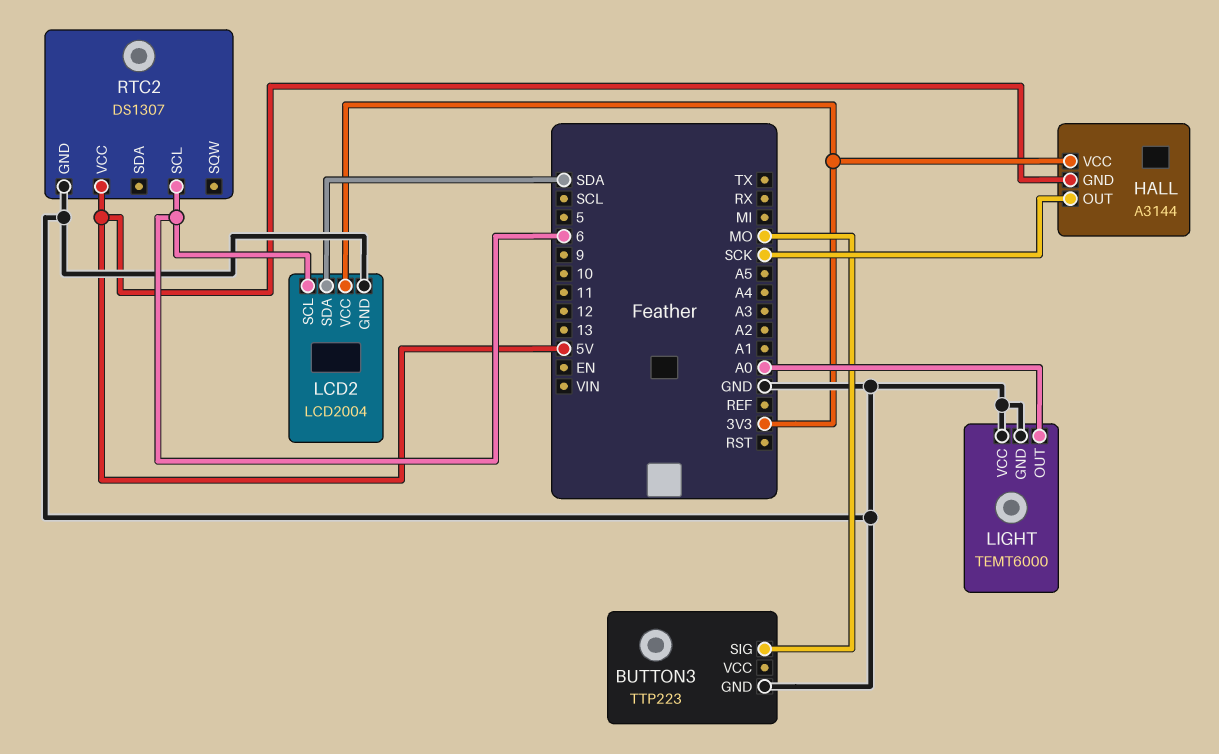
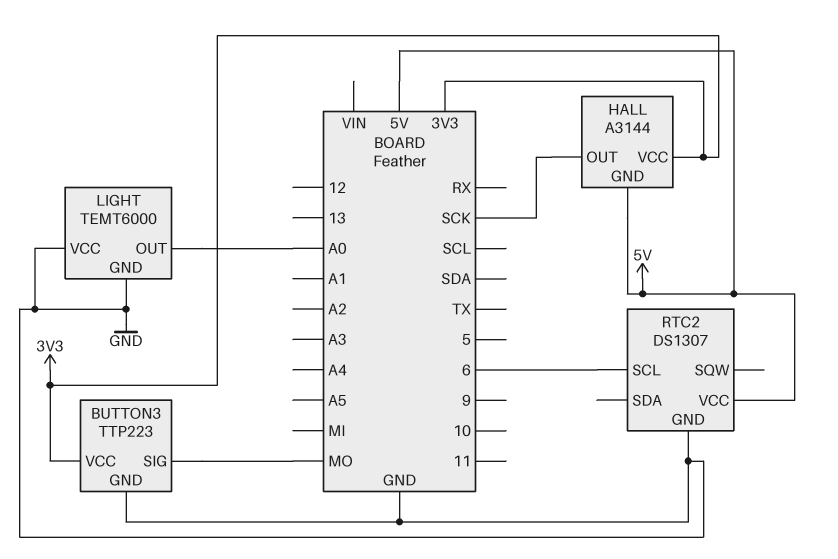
BUTTON3 pin VCC: none -> 3V3
LCD2: LCD2004 -> none
LCD2 pin GND: GND -> none
LCD2 pin SCL: 6 -> none
LCD2 pin SDA: SDA -> none
LCD2 pin VCC: 3V3 -> none

